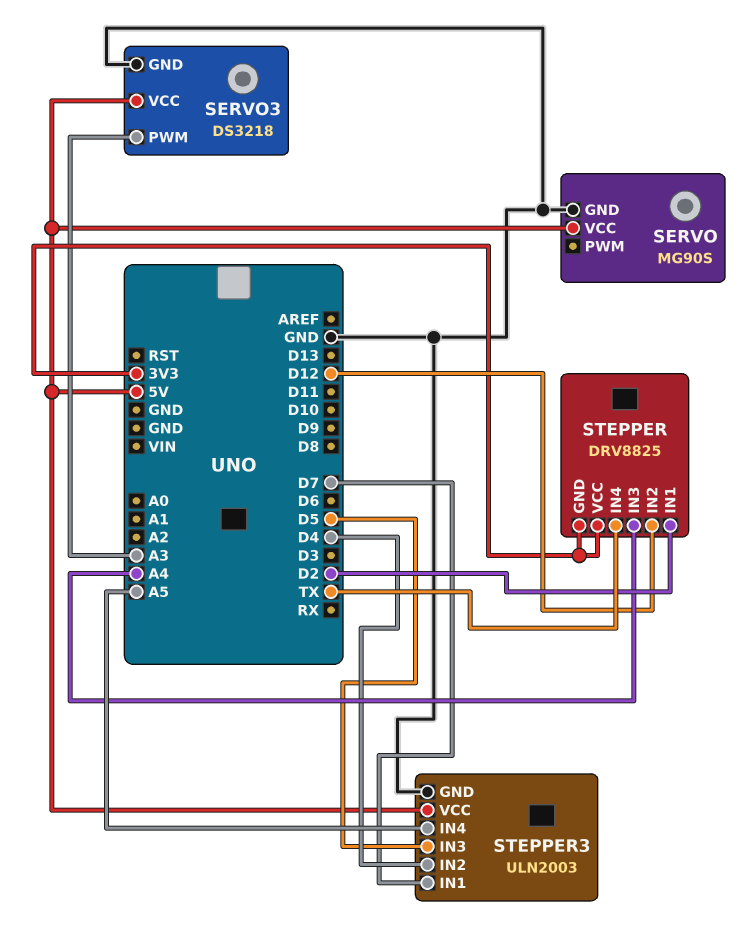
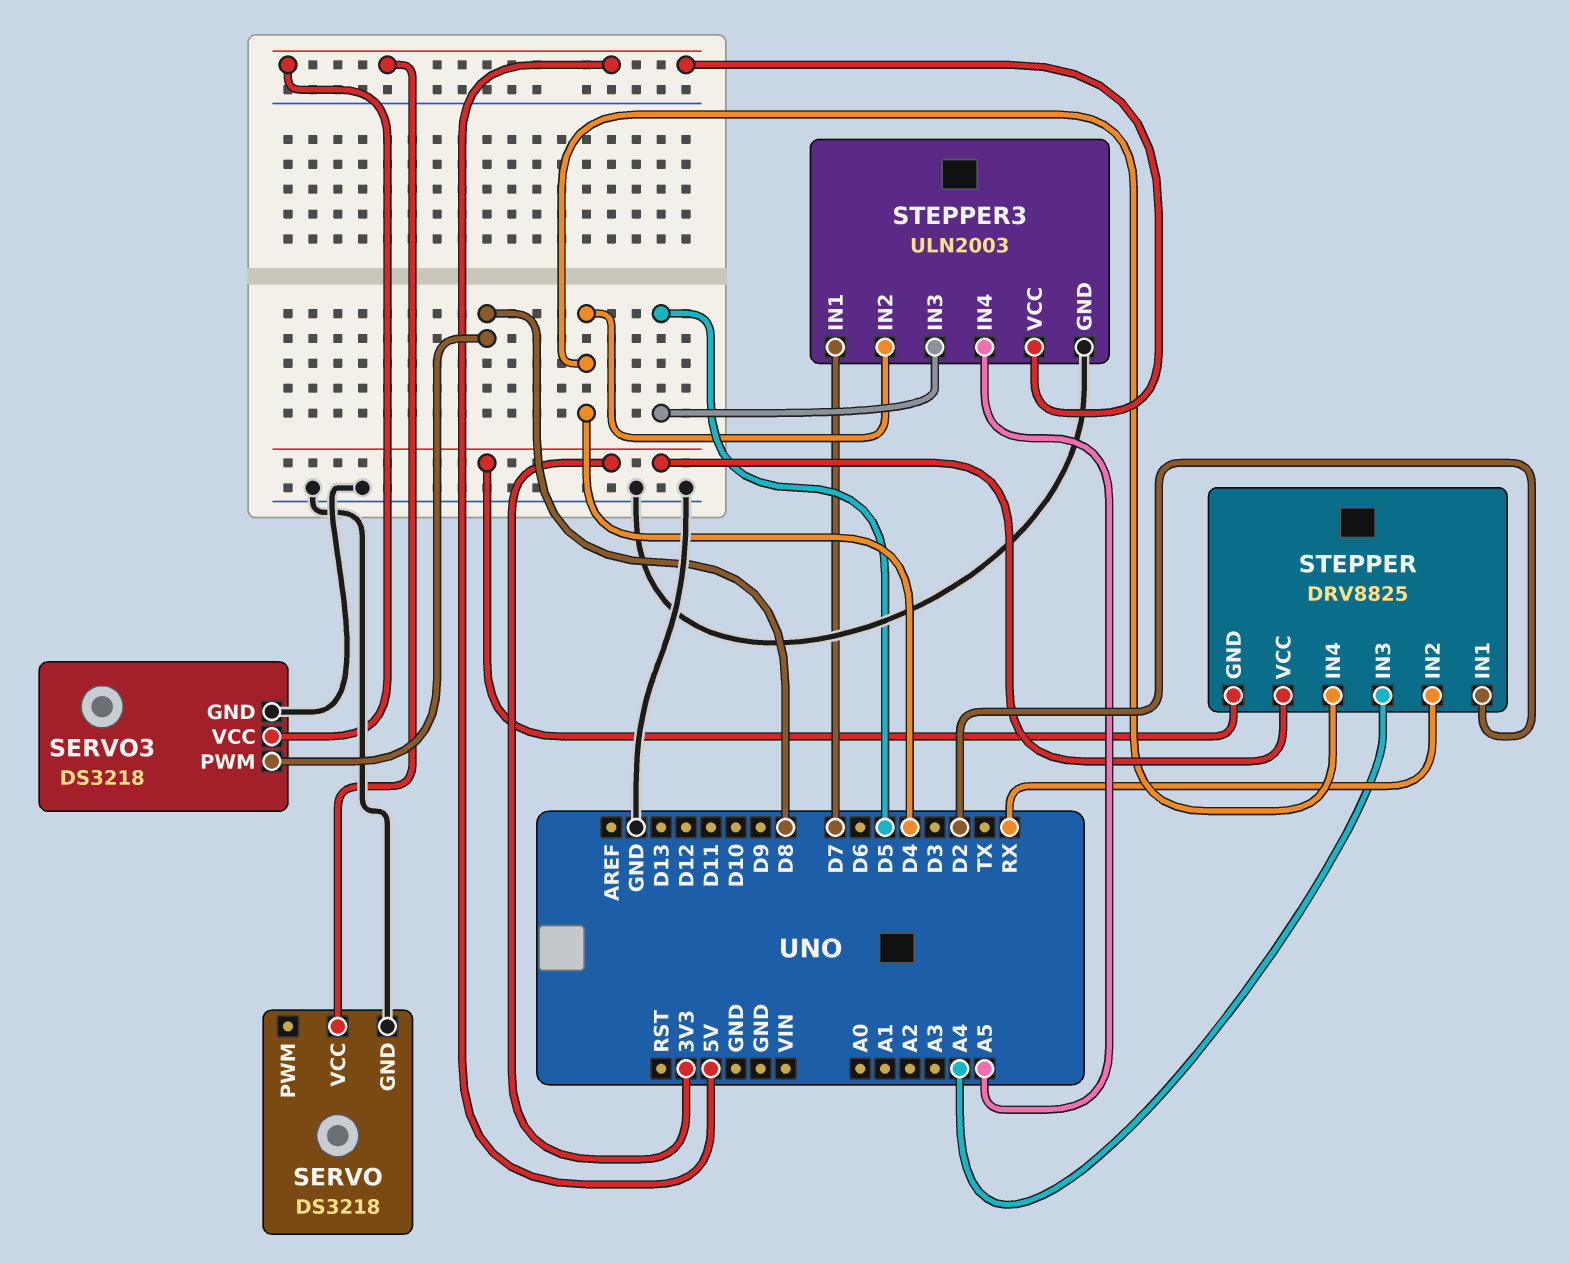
SERVO: MG90S -> DS3218
SERVO3 pin PWM: A3 -> D8
STEPPER pin IN2: D12 -> RX
STEPPER pin IN4: TX -> D4

